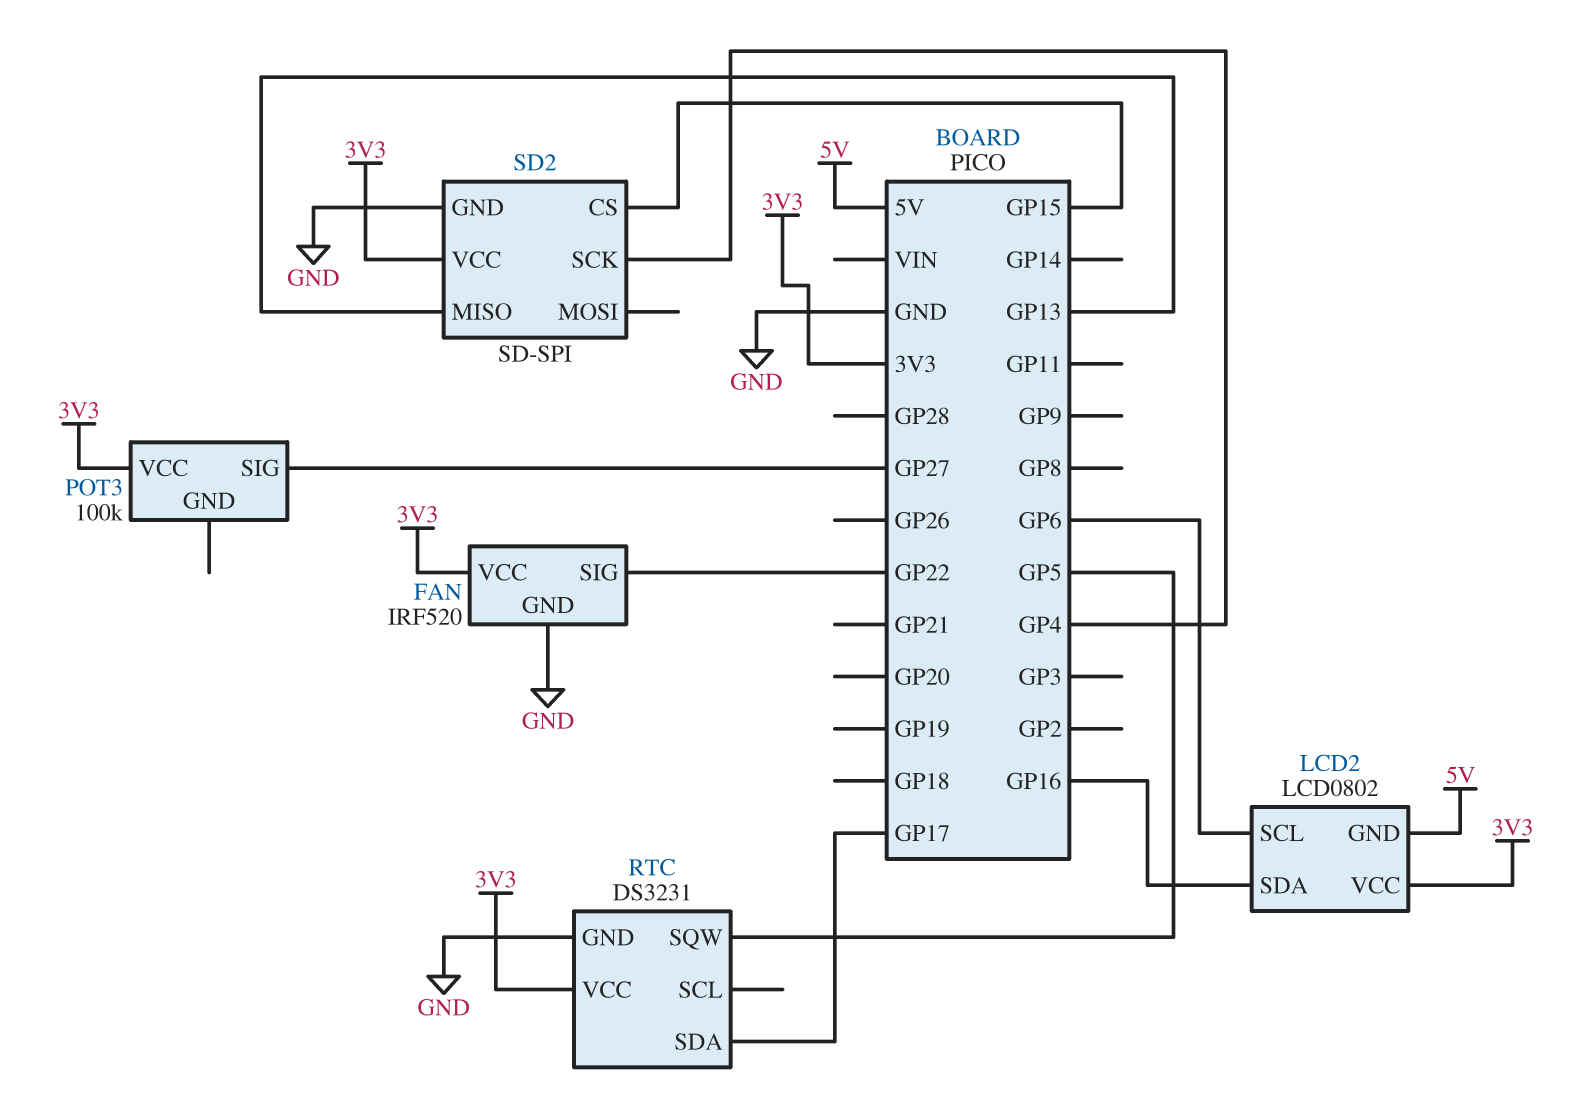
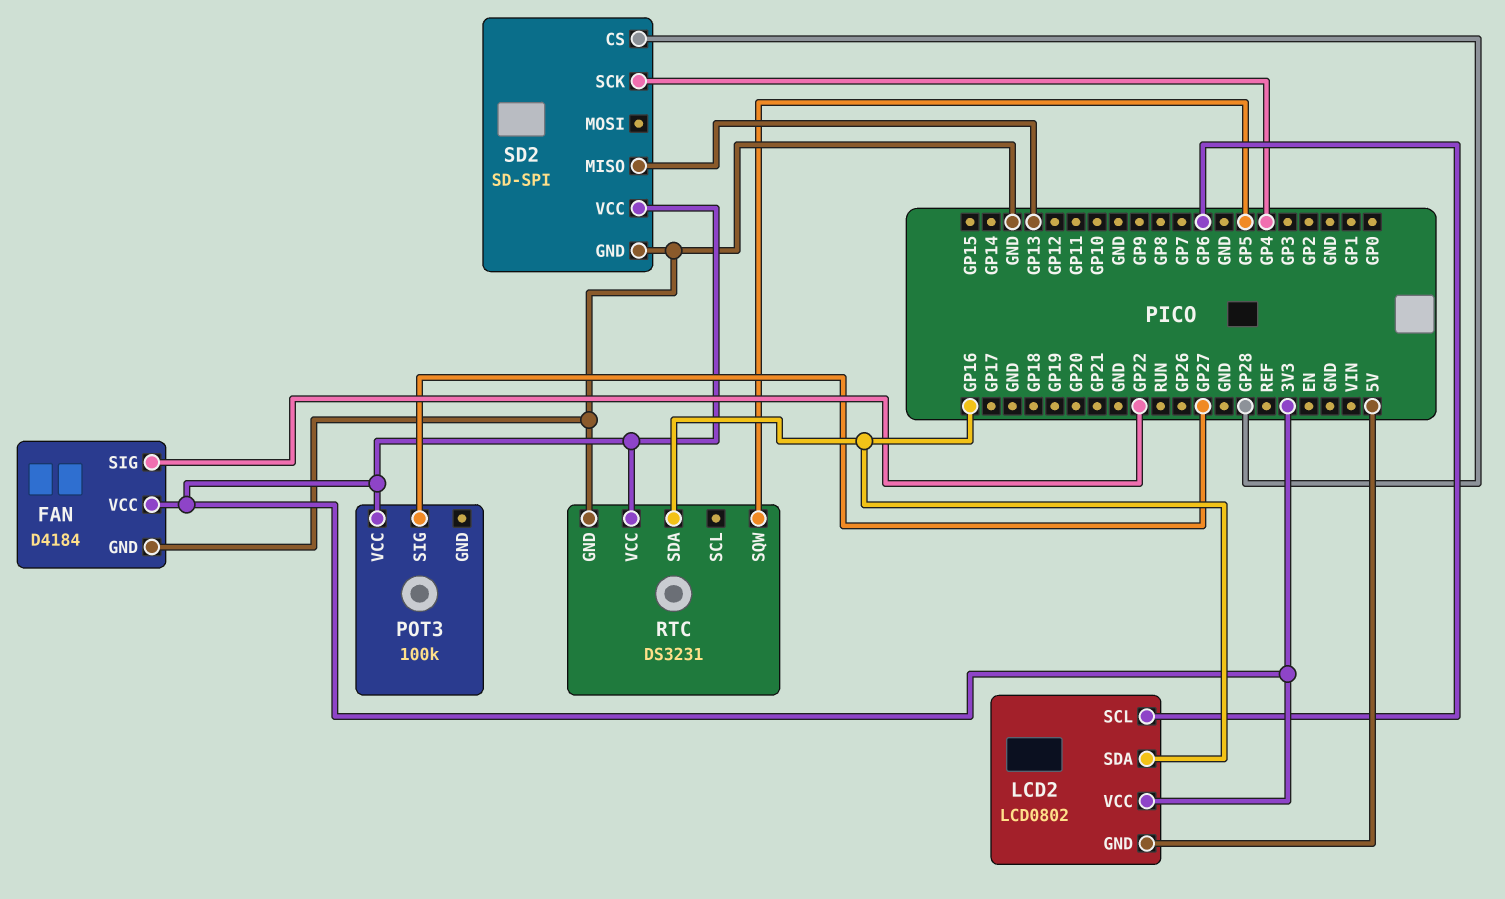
FAN: IRF520 -> D4184
RTC pin SDA: GP17 -> GP16
SD2 pin CS: GP15 -> GP28

